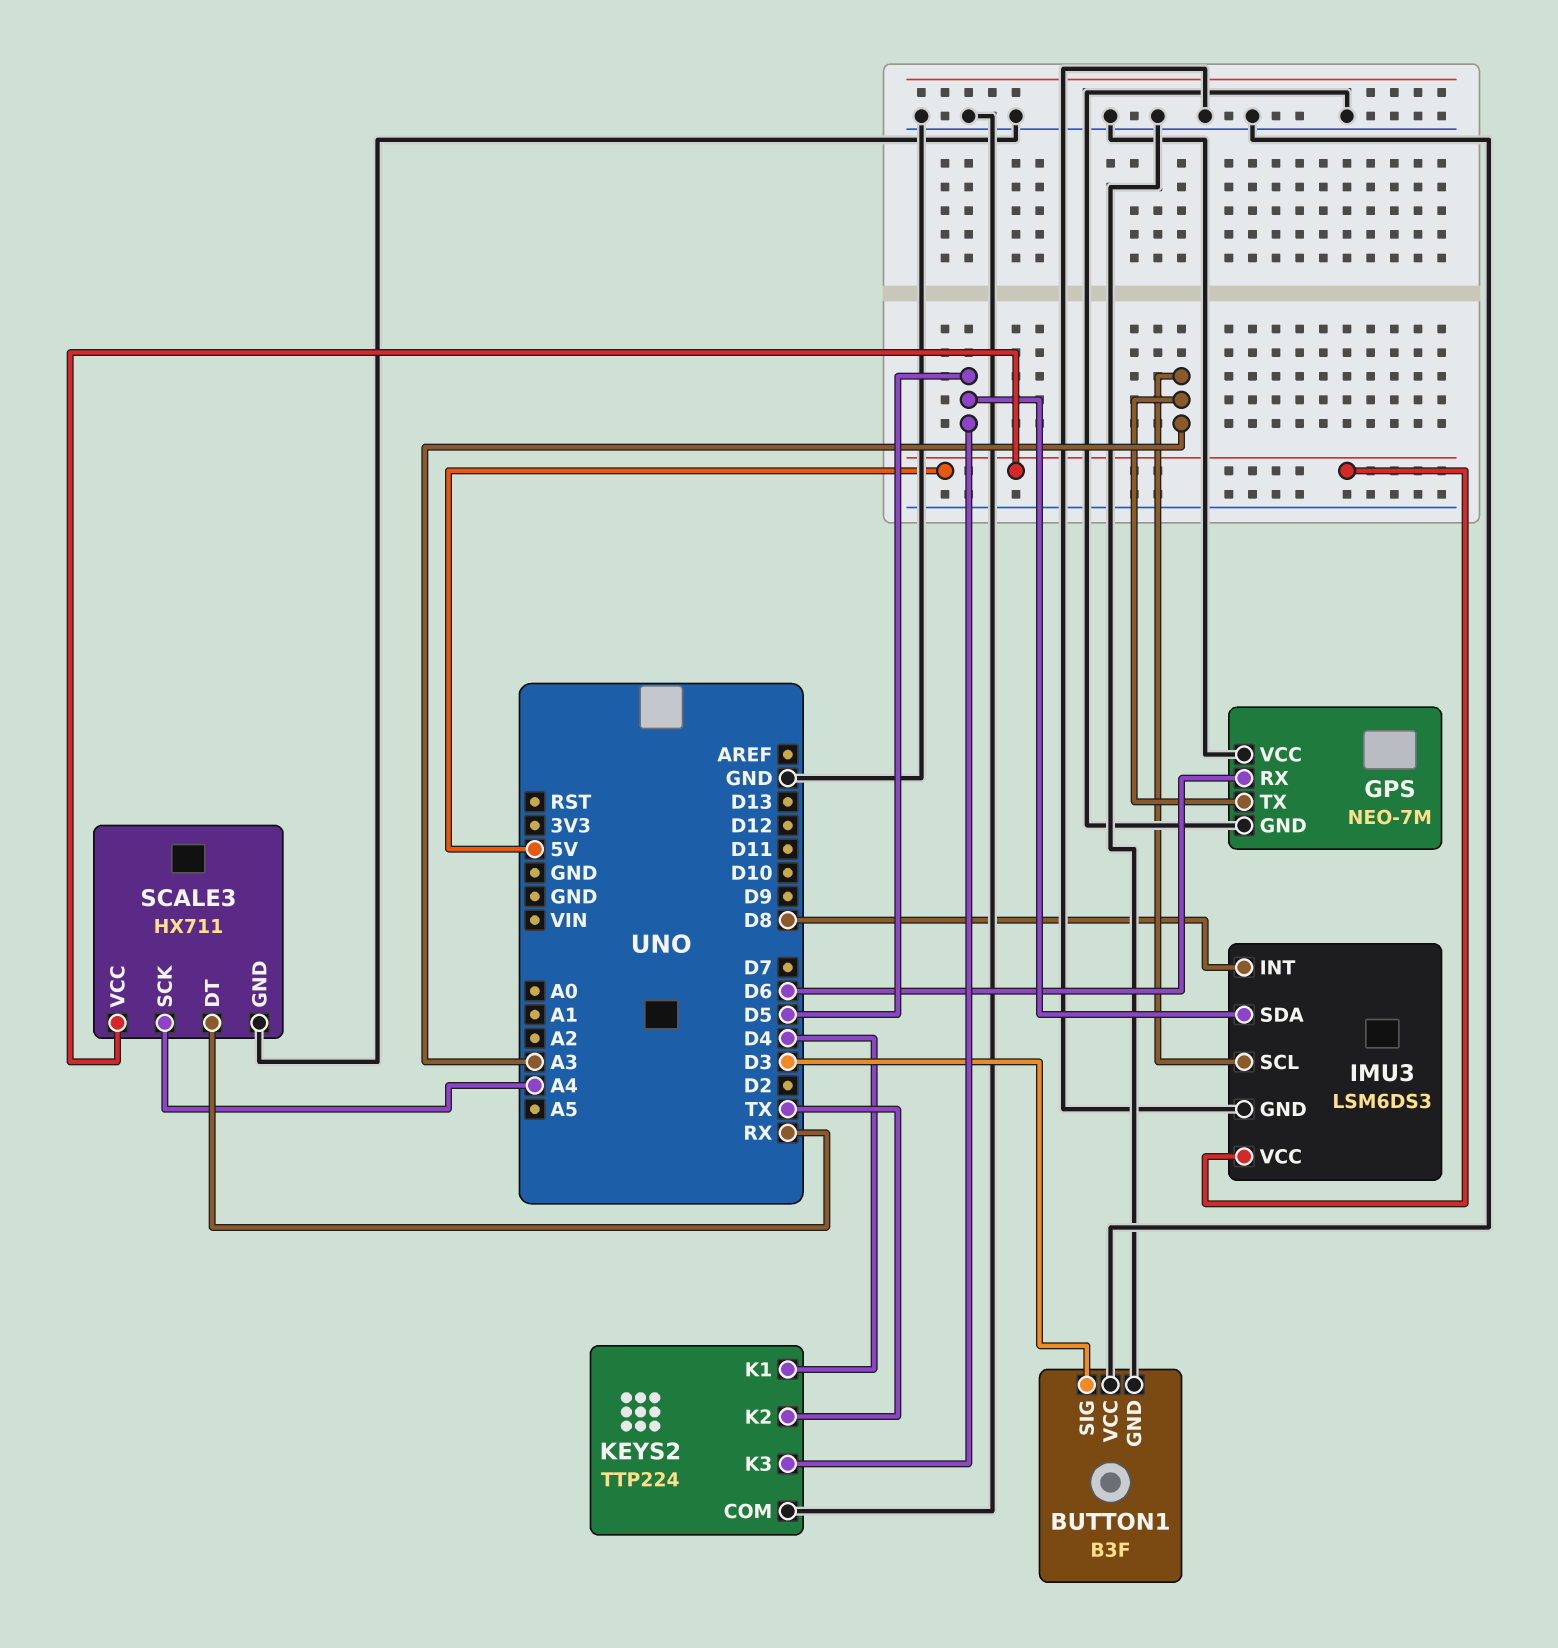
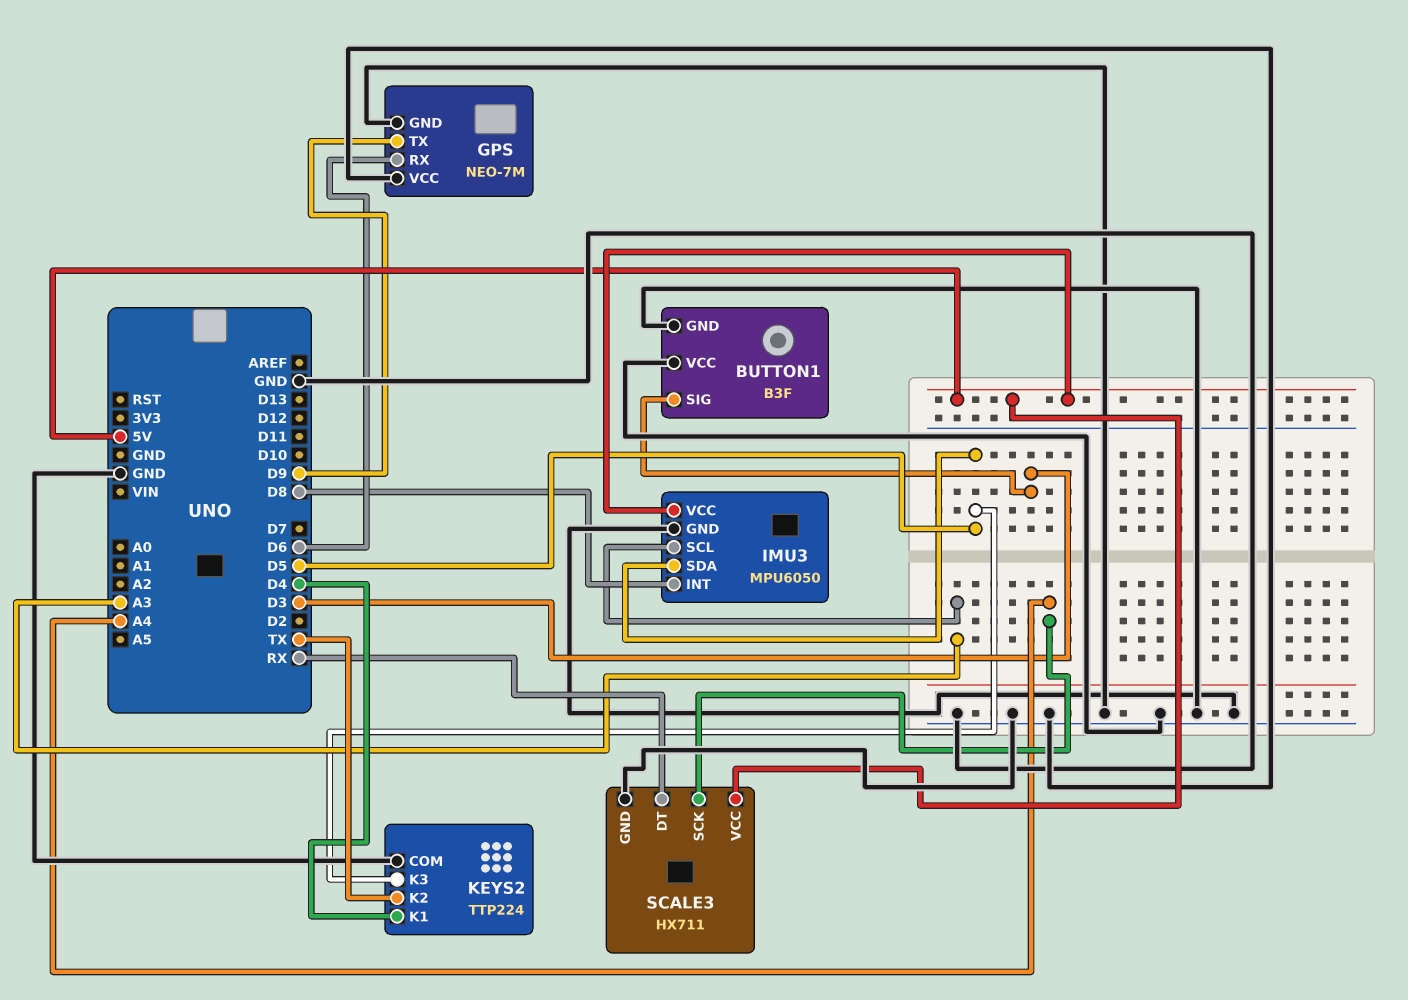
GPS pin TX: A3 -> D9
IMU3: LSM6DS3 -> MPU6050

